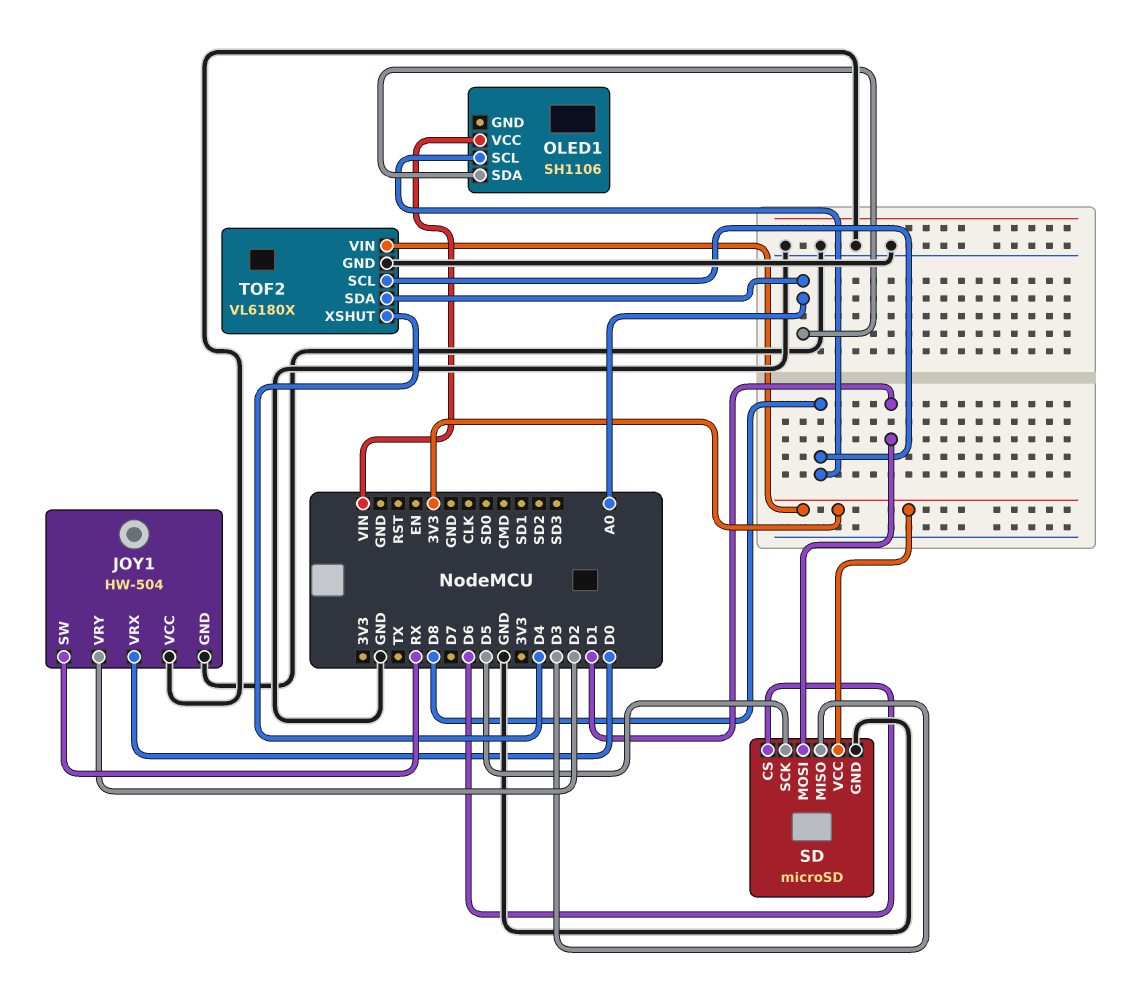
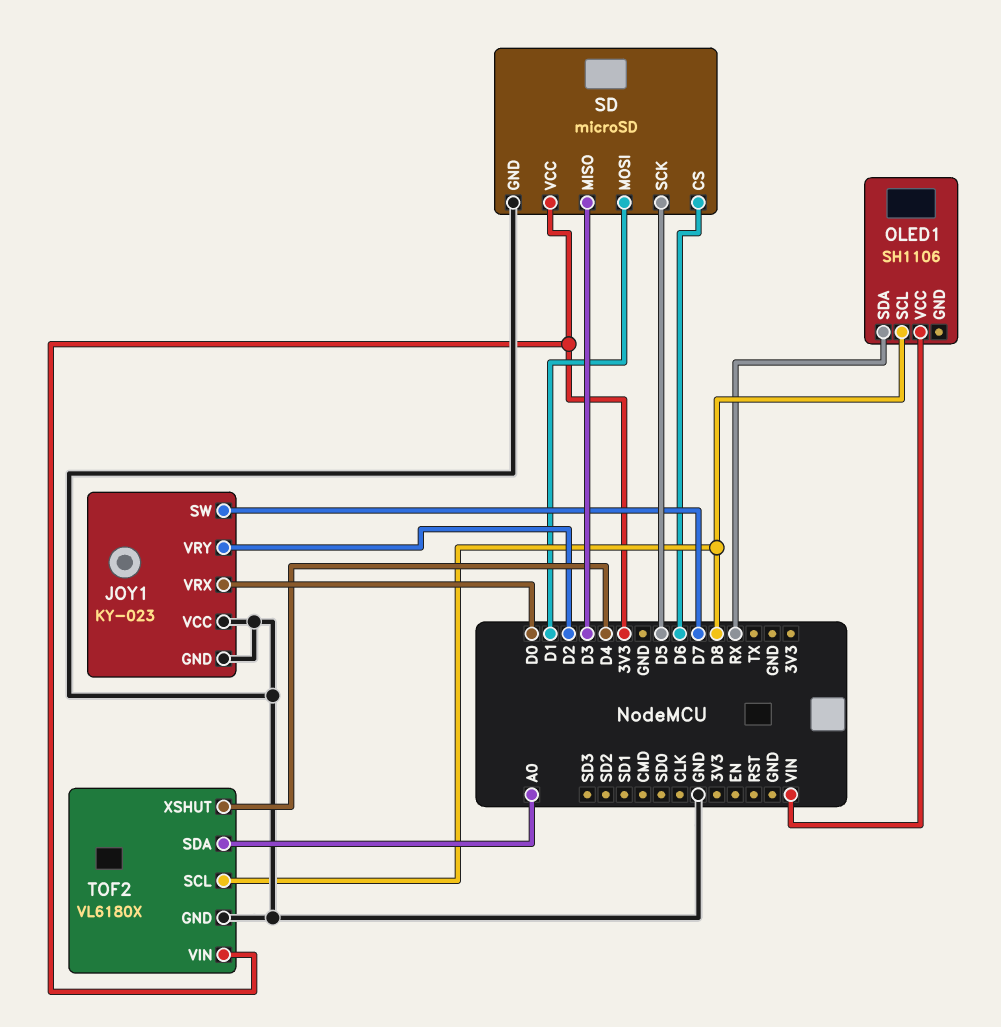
JOY1: HW-504 -> KY-023
JOY1 pin SW: RX -> D7
OLED1 pin SDA: A0 -> RX

